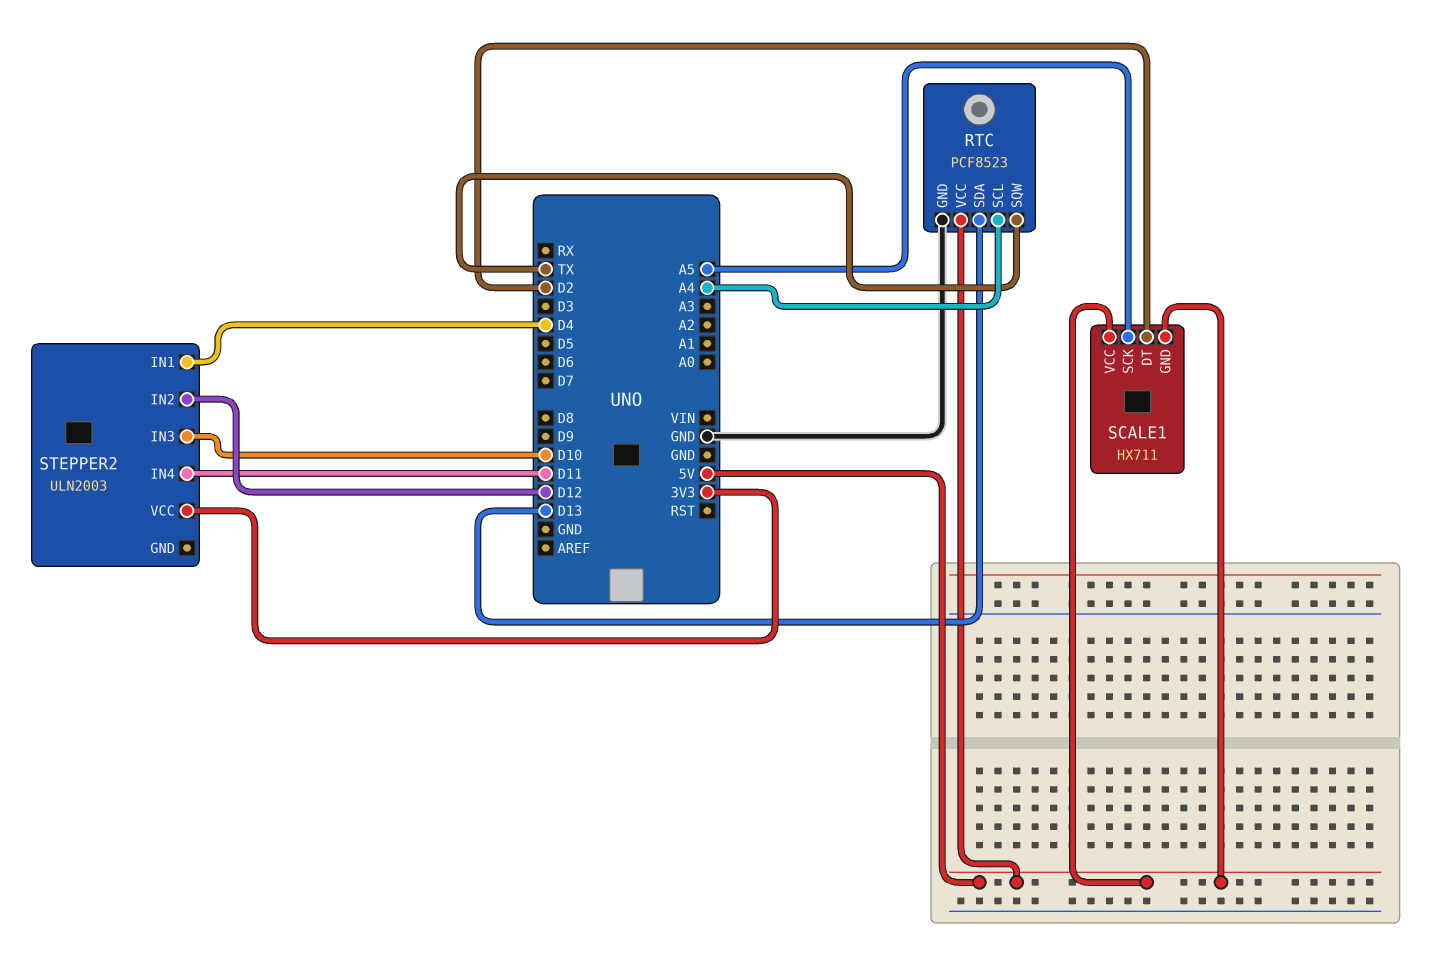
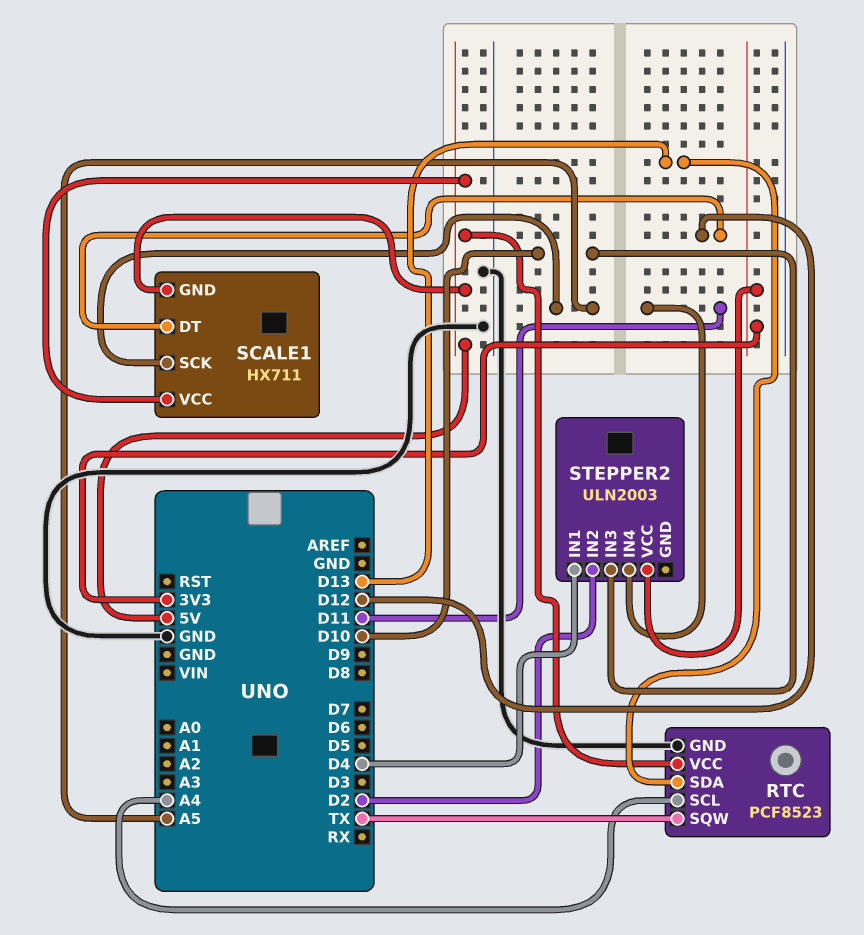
SCALE1 pin DT: D2 -> D12
STEPPER2 pin IN2: D12 -> D2

